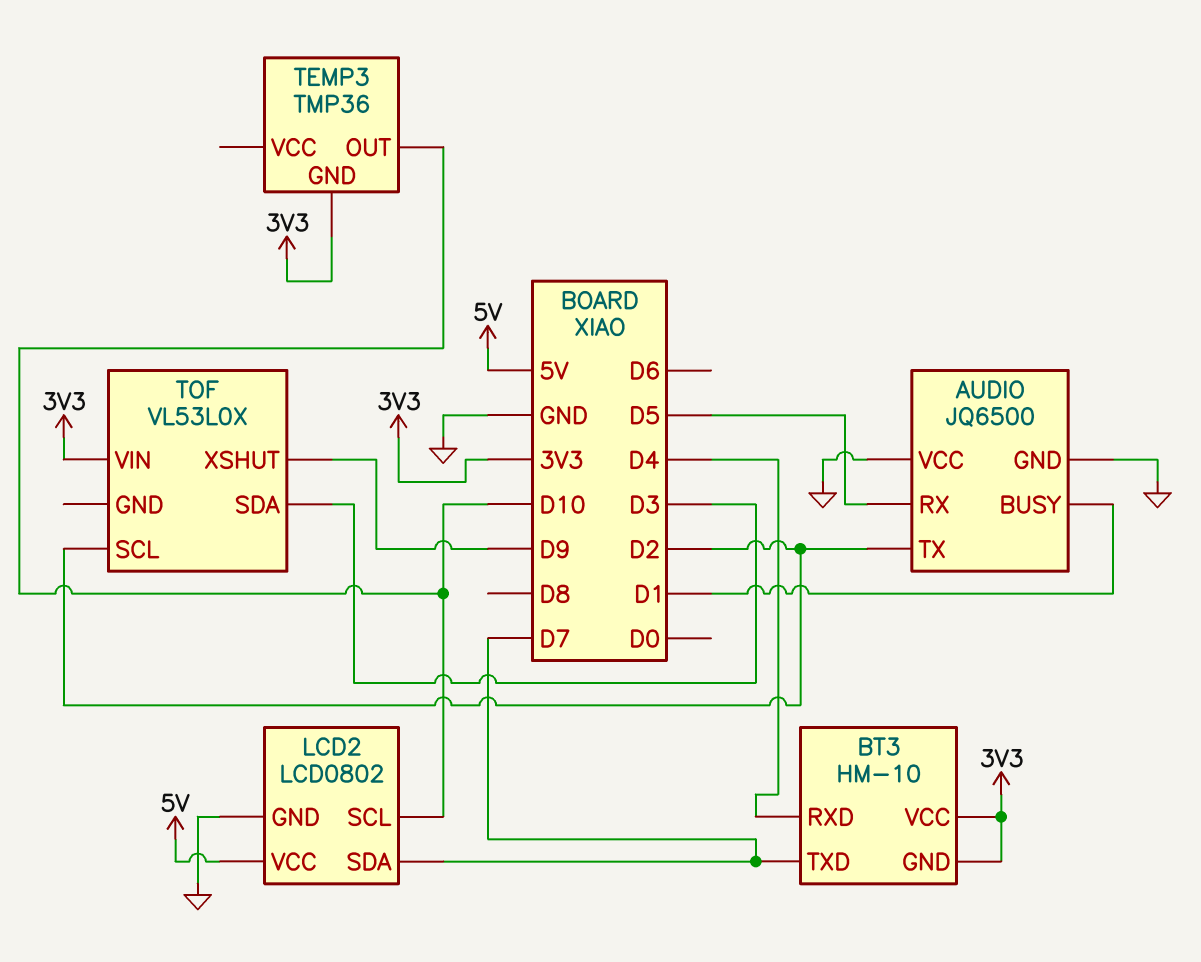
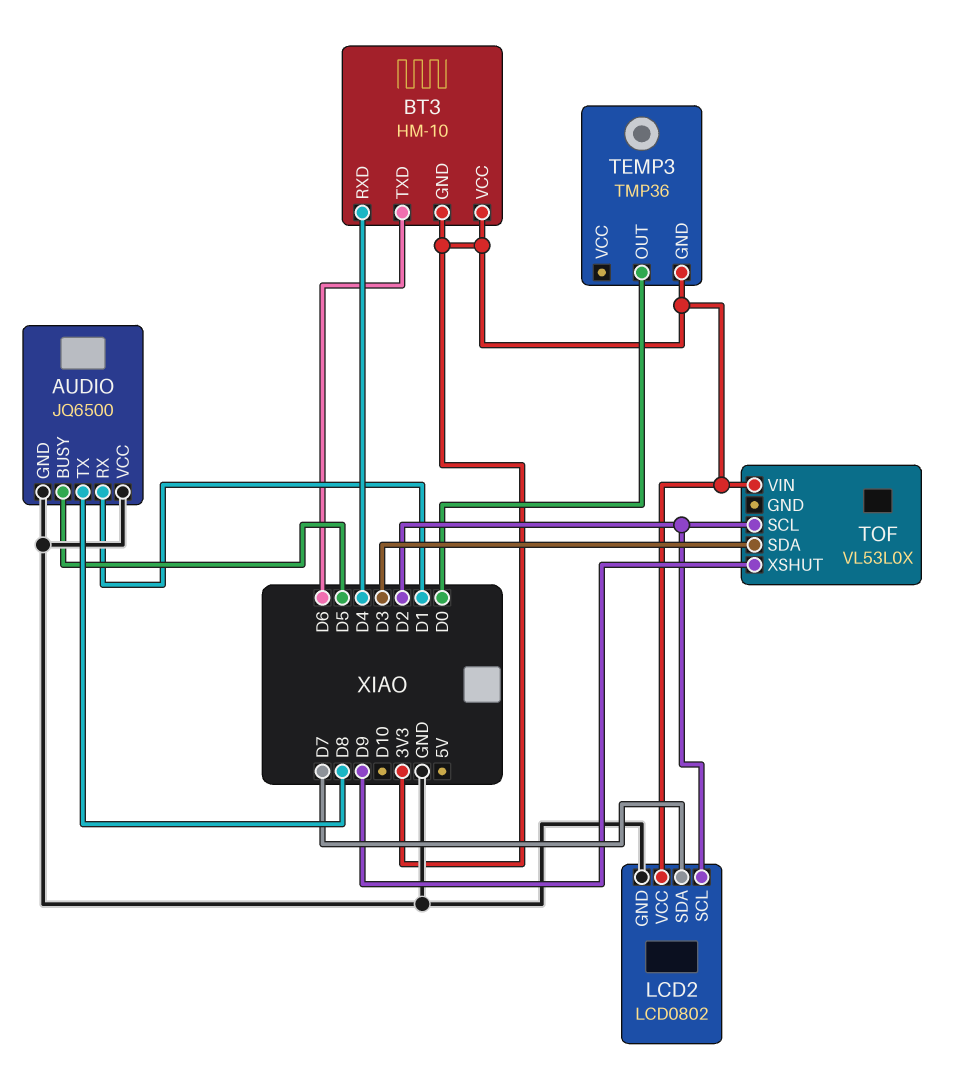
AUDIO pin BUSY: D1 -> D5
AUDIO pin RX: D5 -> D1
AUDIO pin TX: D2 -> D8
BT3 pin TXD: D7 -> D6
LCD2 pin SCL: D10 -> D2
LCD2 pin VCC: 5V -> 3V3
TEMP3 pin OUT: D10 -> D0

